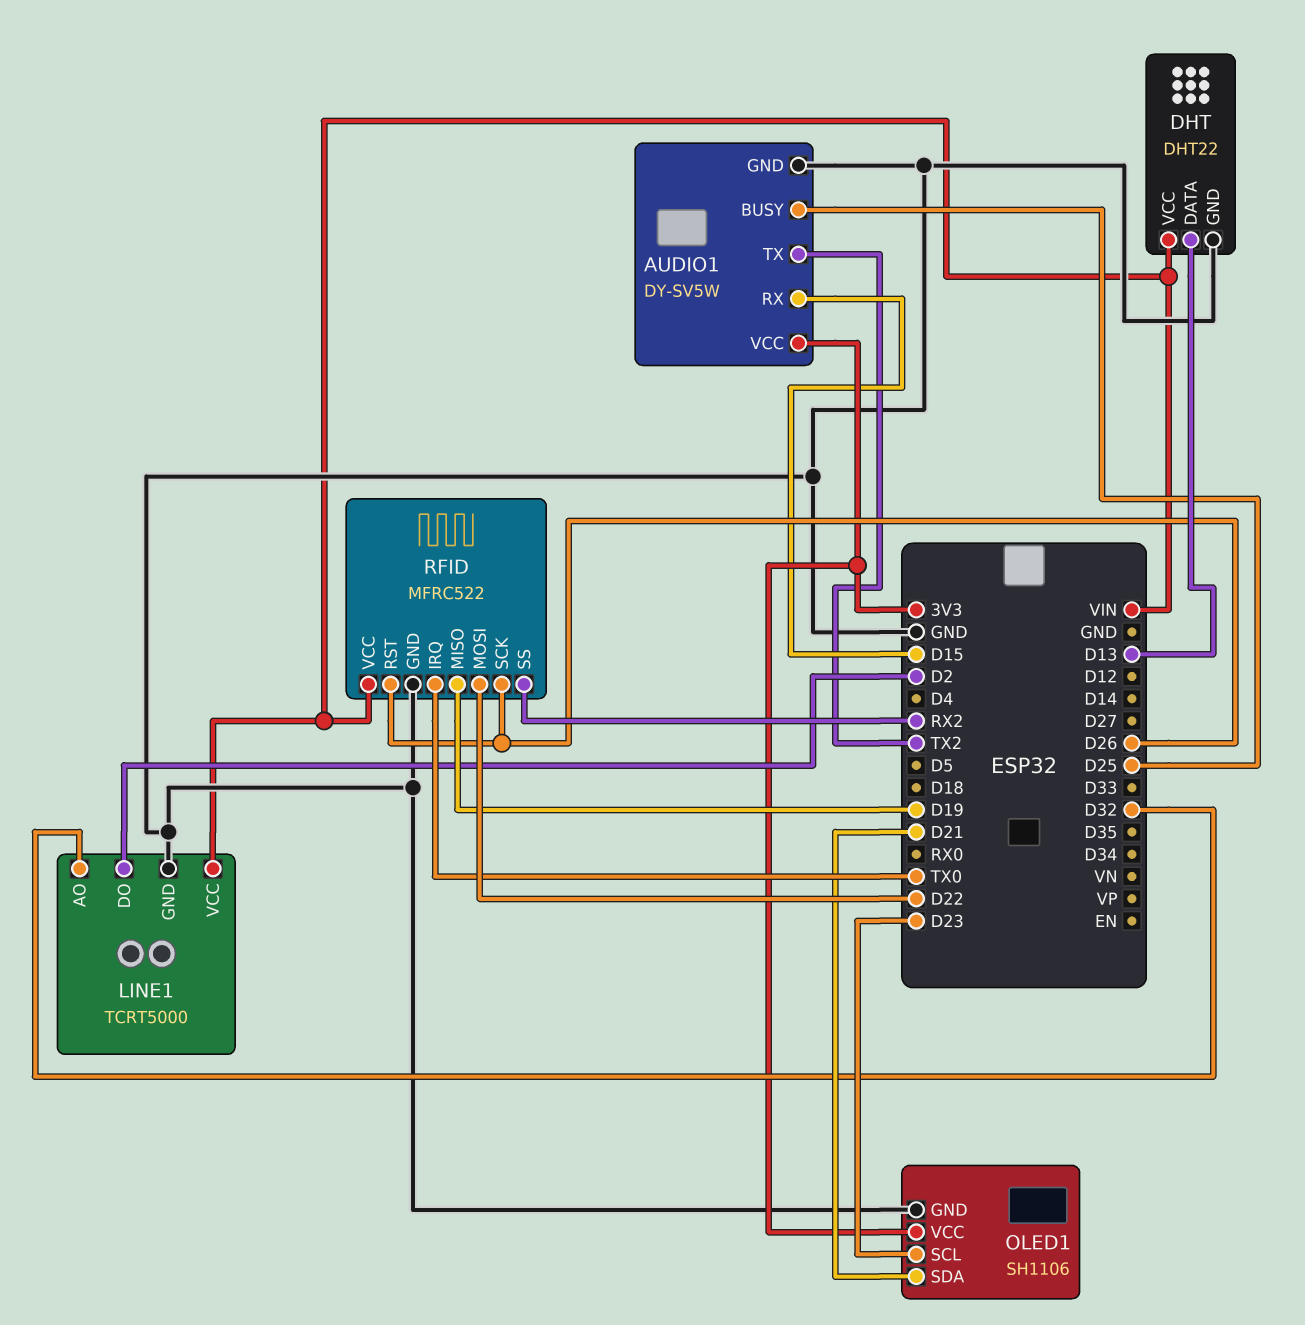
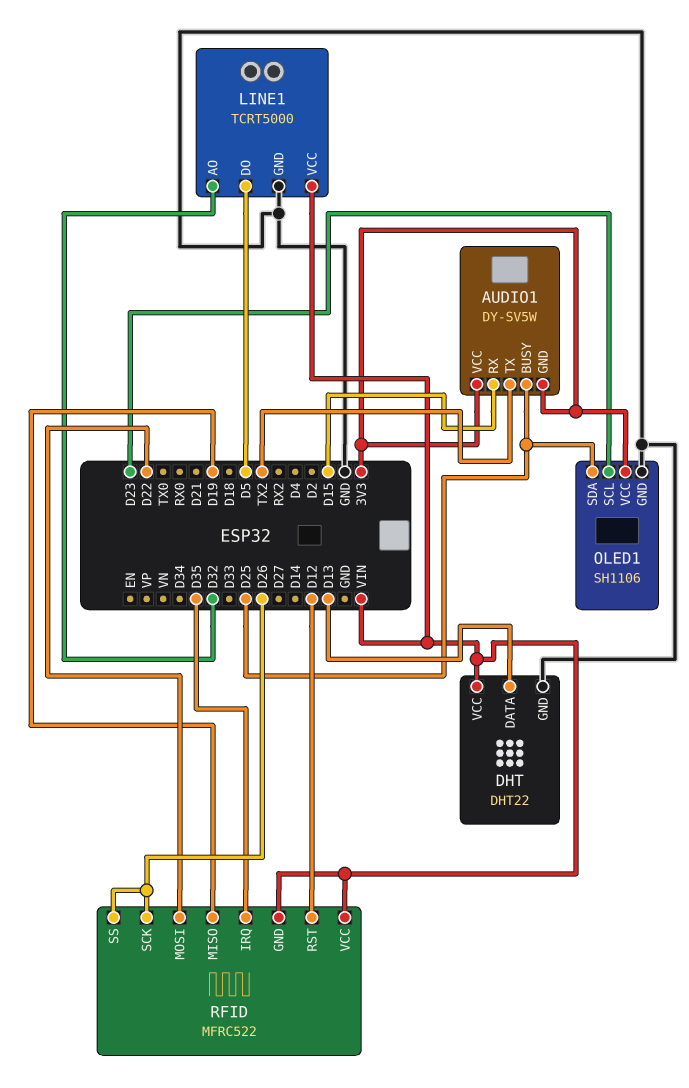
AUDIO1 pin GND: GND -> 3V3
LINE1 pin DO: D2 -> D5
OLED1 pin SDA: D21 -> D25
RFID pin GND: GND -> VIN
RFID pin IRQ: TX0 -> D35
RFID pin RST: D26 -> D12
RFID pin SS: RX2 -> D26

